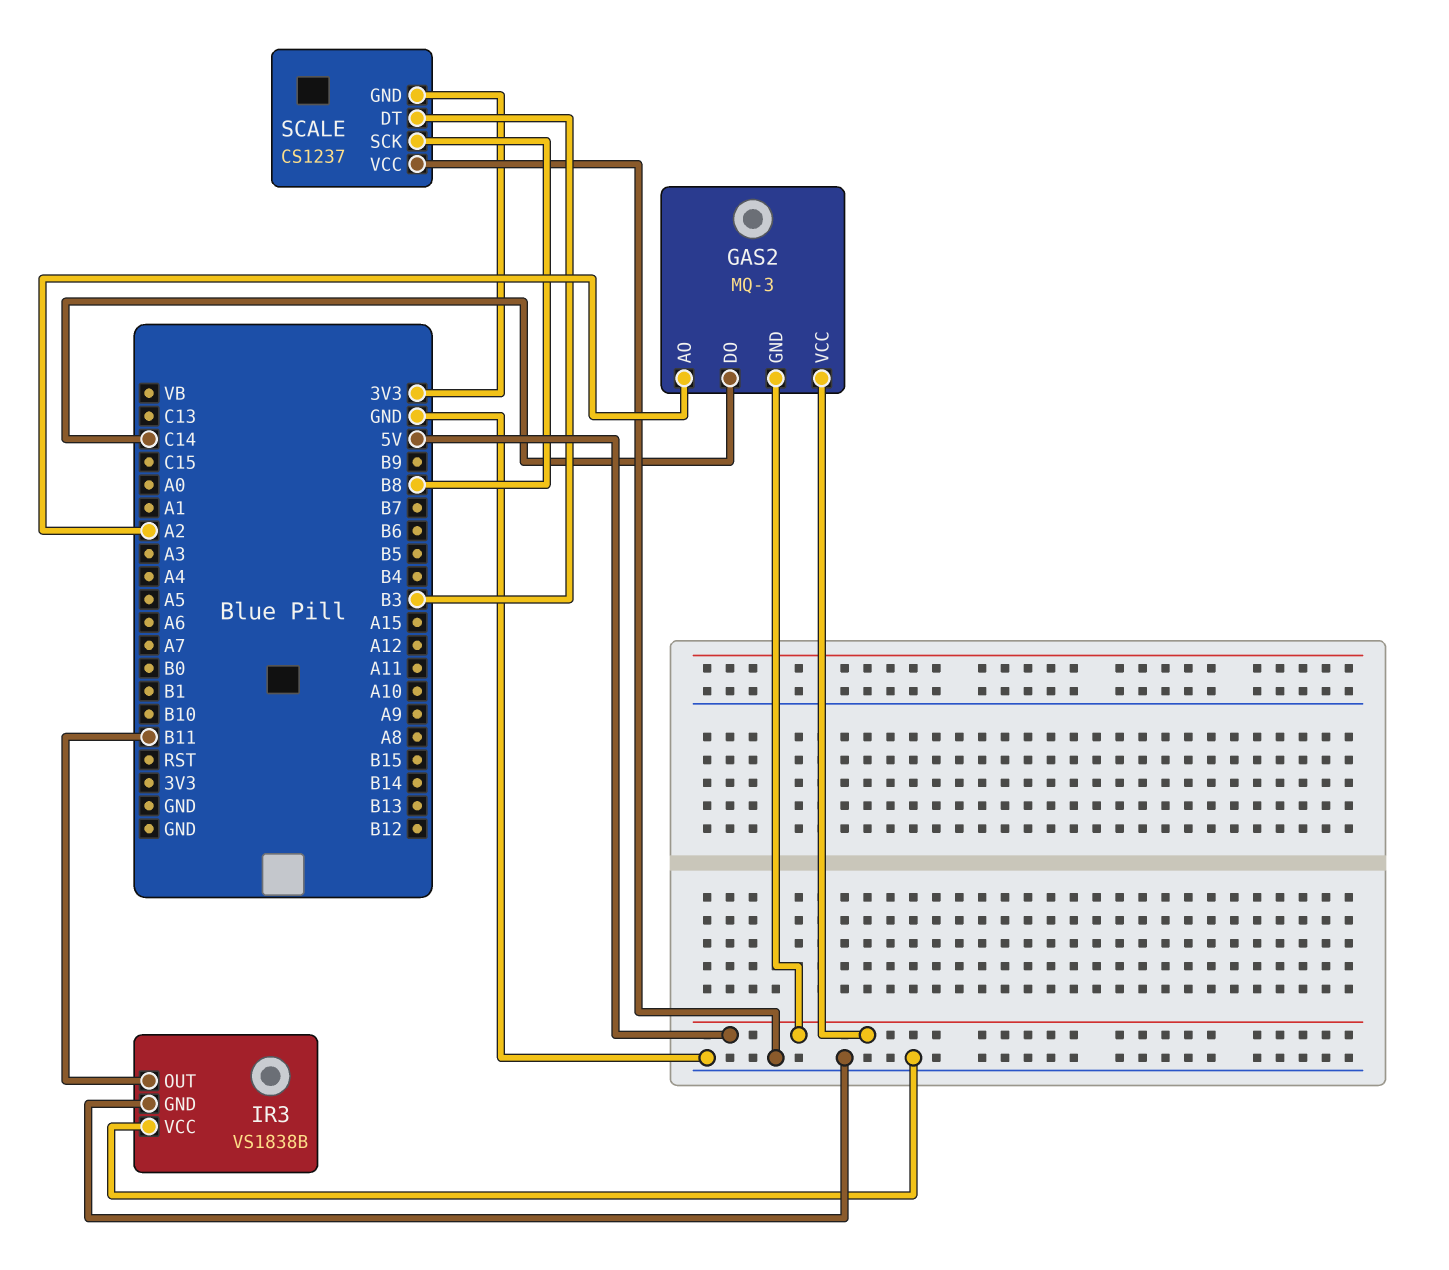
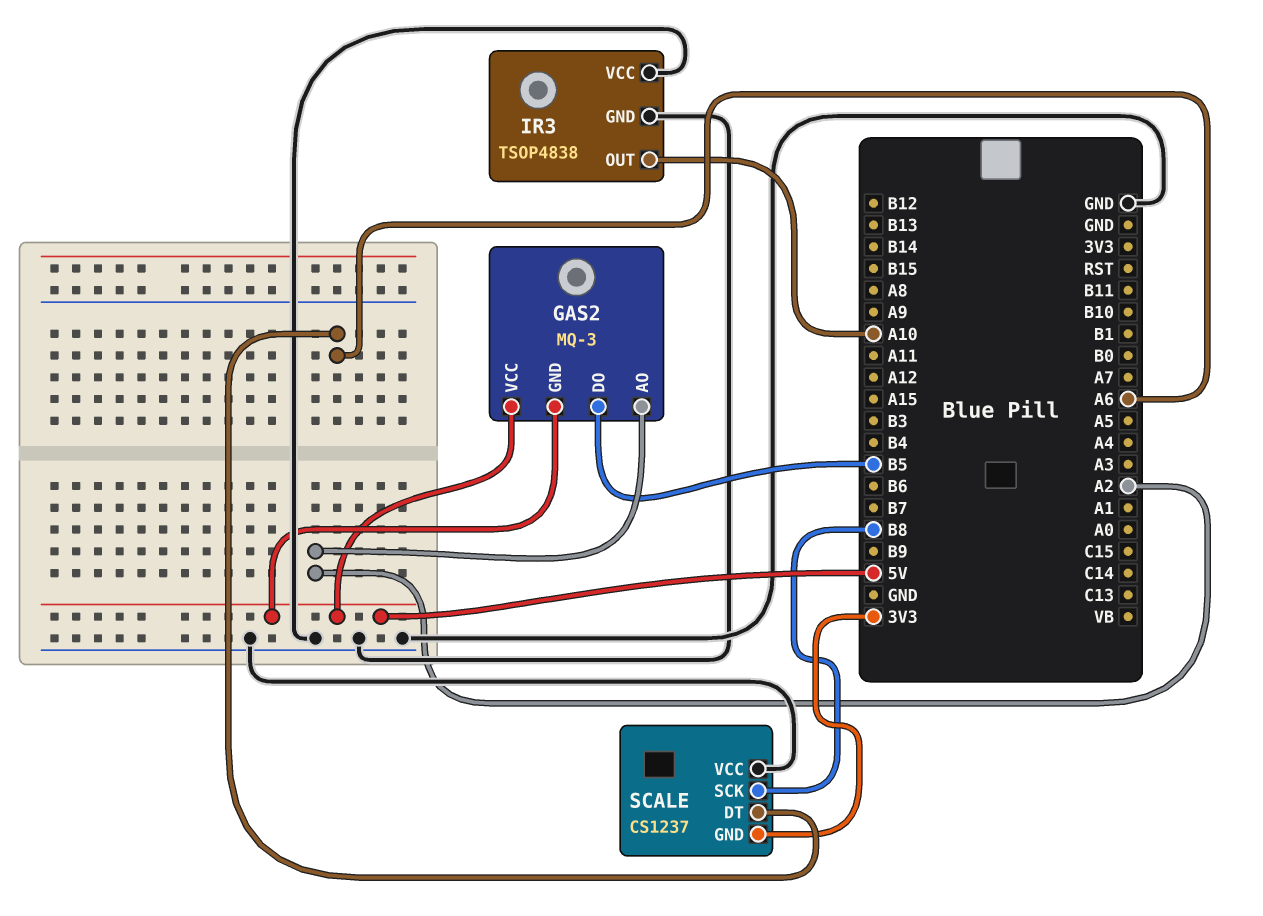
GAS2 pin DO: C14 -> B5
IR3: VS1838B -> TSOP4838
IR3 pin OUT: B11 -> A10
SCALE pin DT: B3 -> A6

